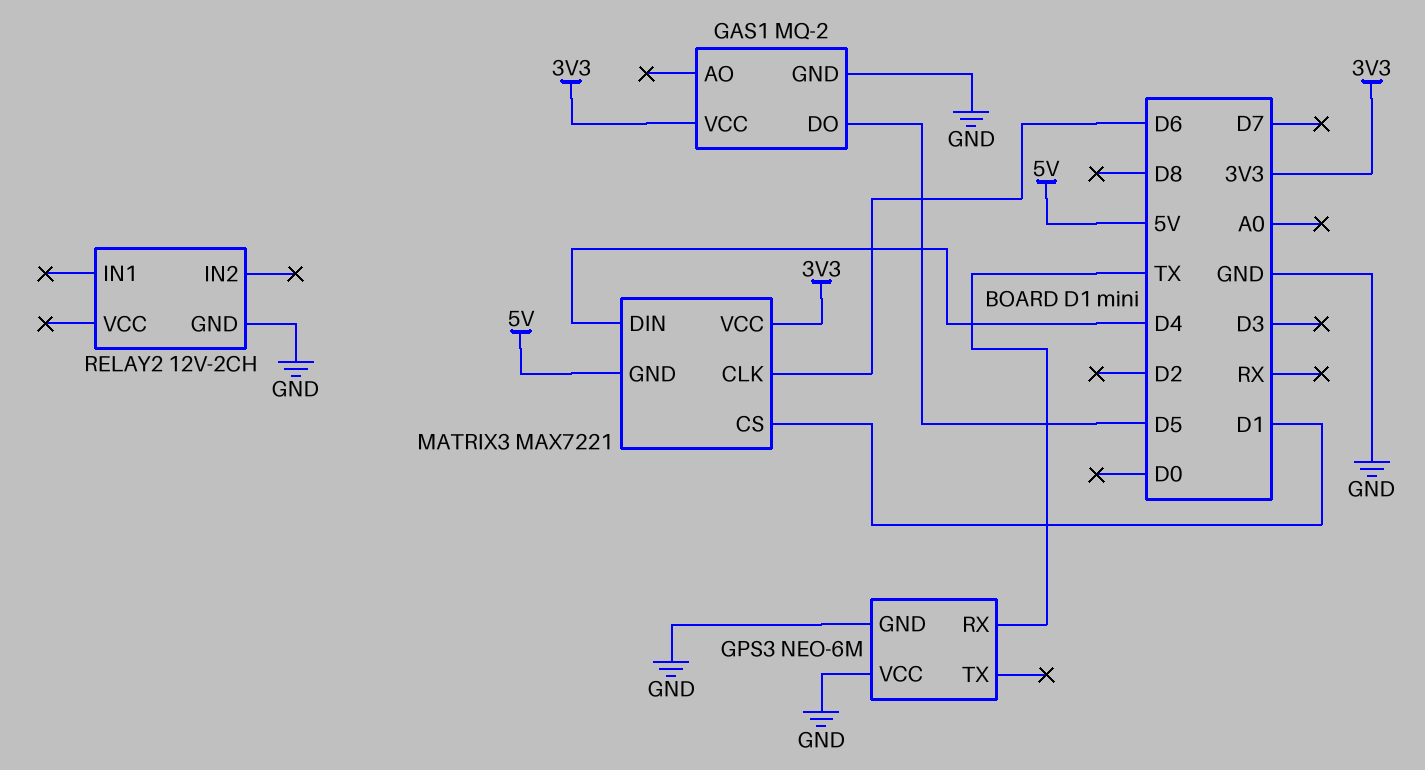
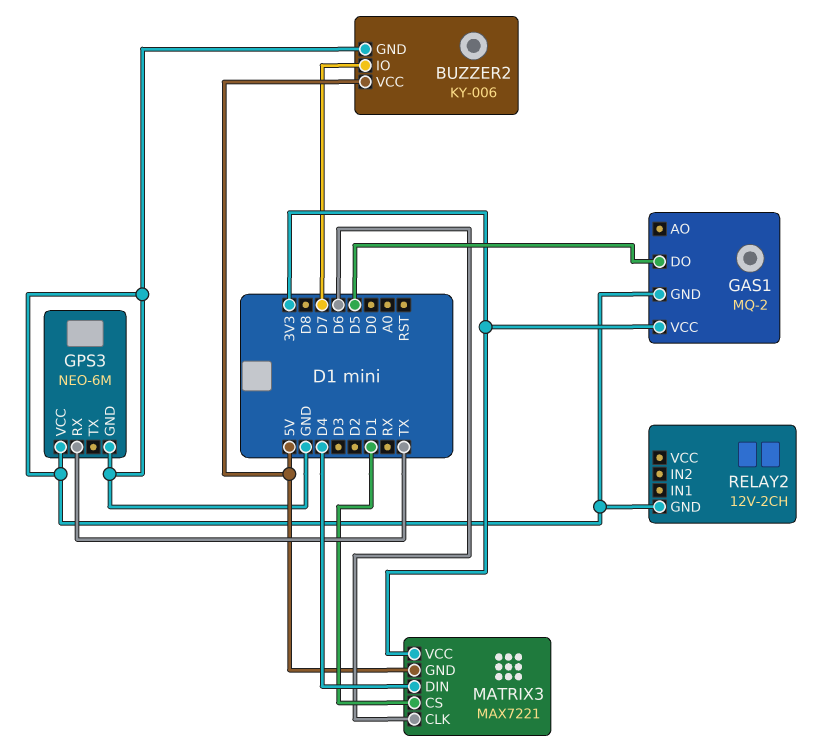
BUZZER2: none -> KY-006
BUZZER2 pin GND: none -> GND
BUZZER2 pin IO: none -> D7
BUZZER2 pin VCC: none -> 5V

